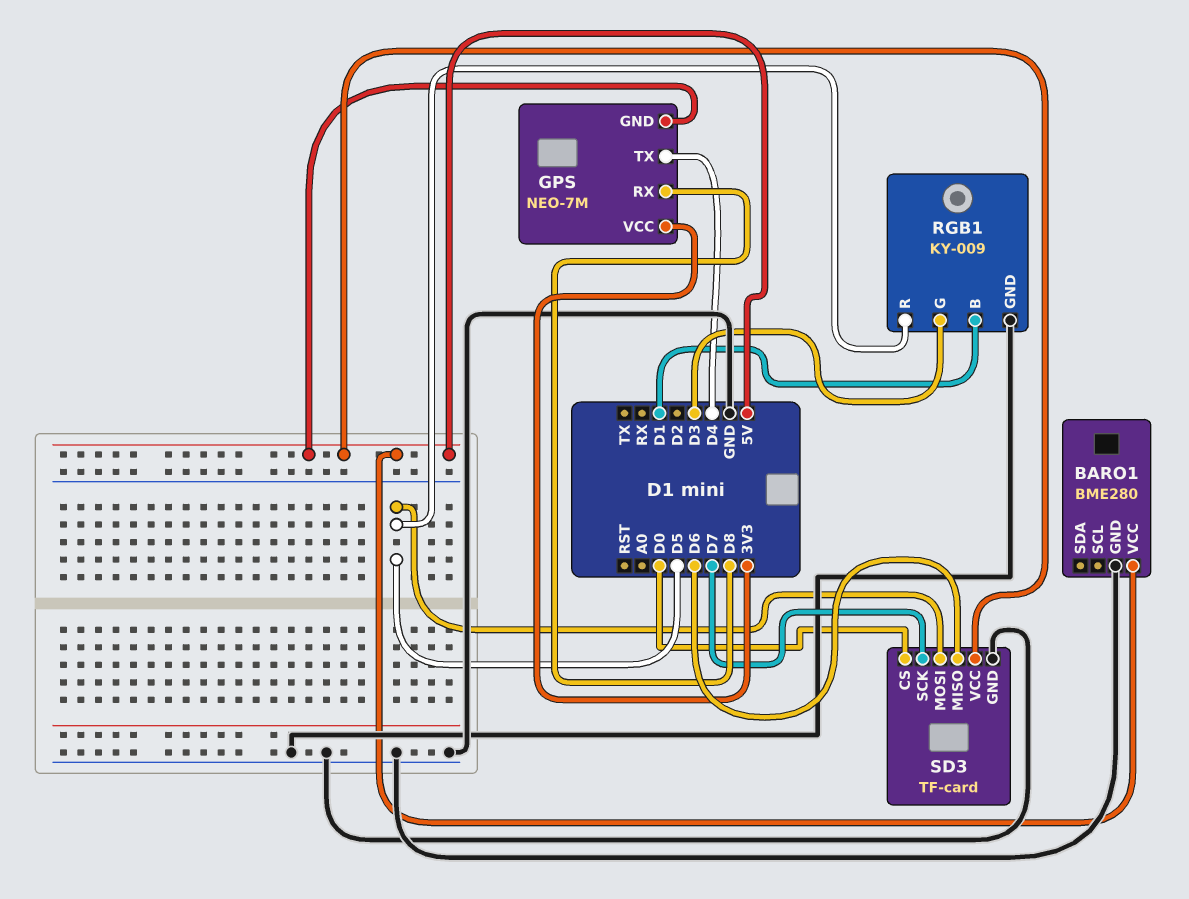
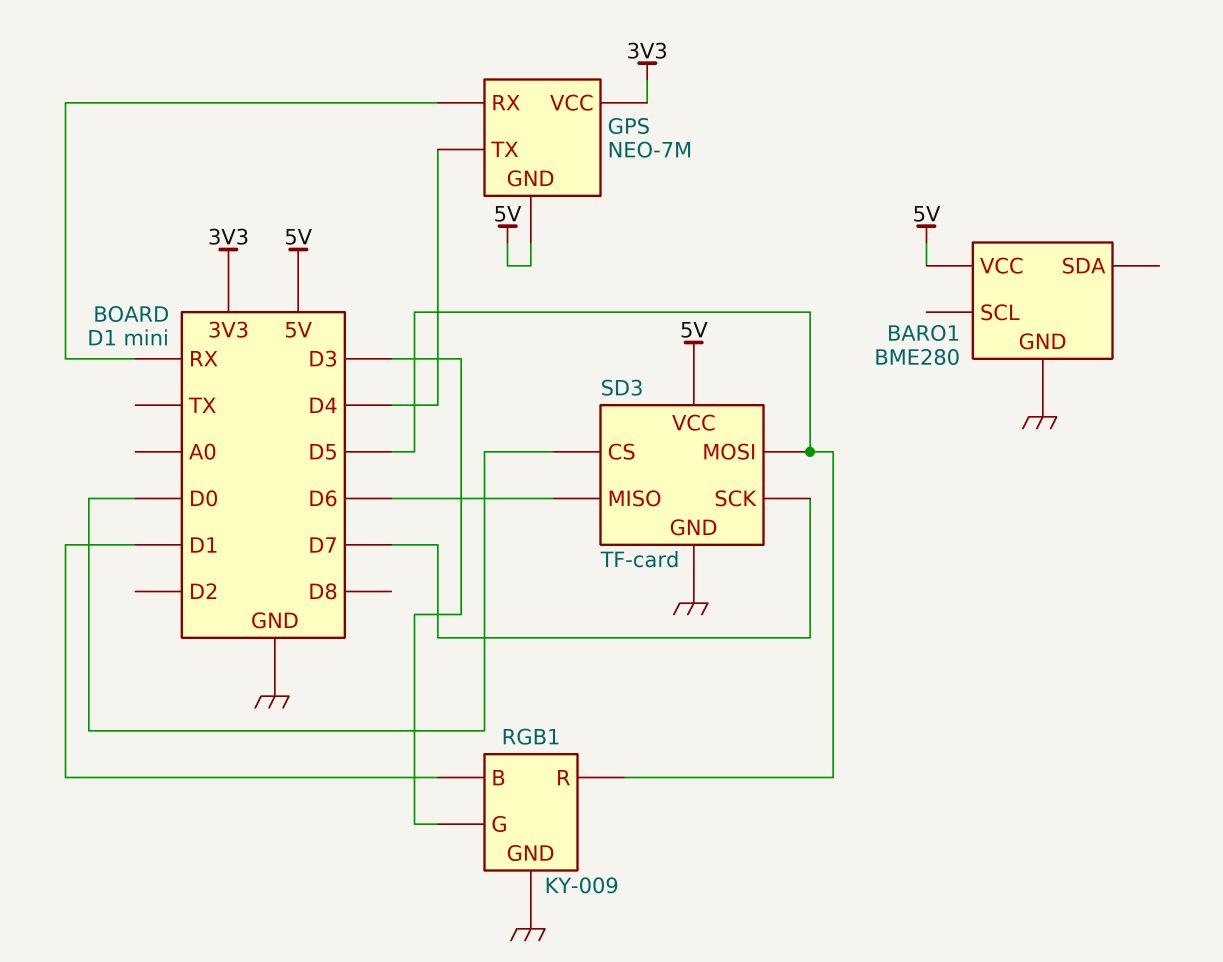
GPS pin RX: D8 -> RX

